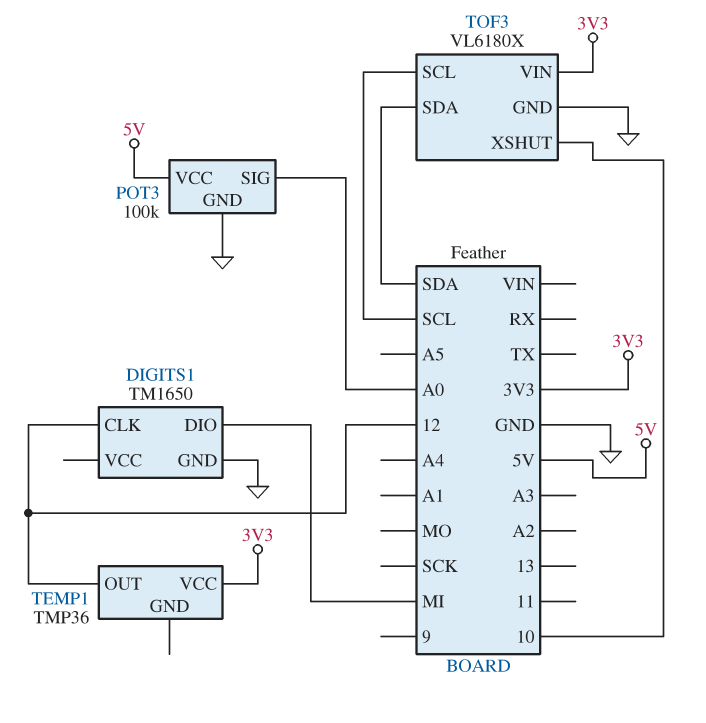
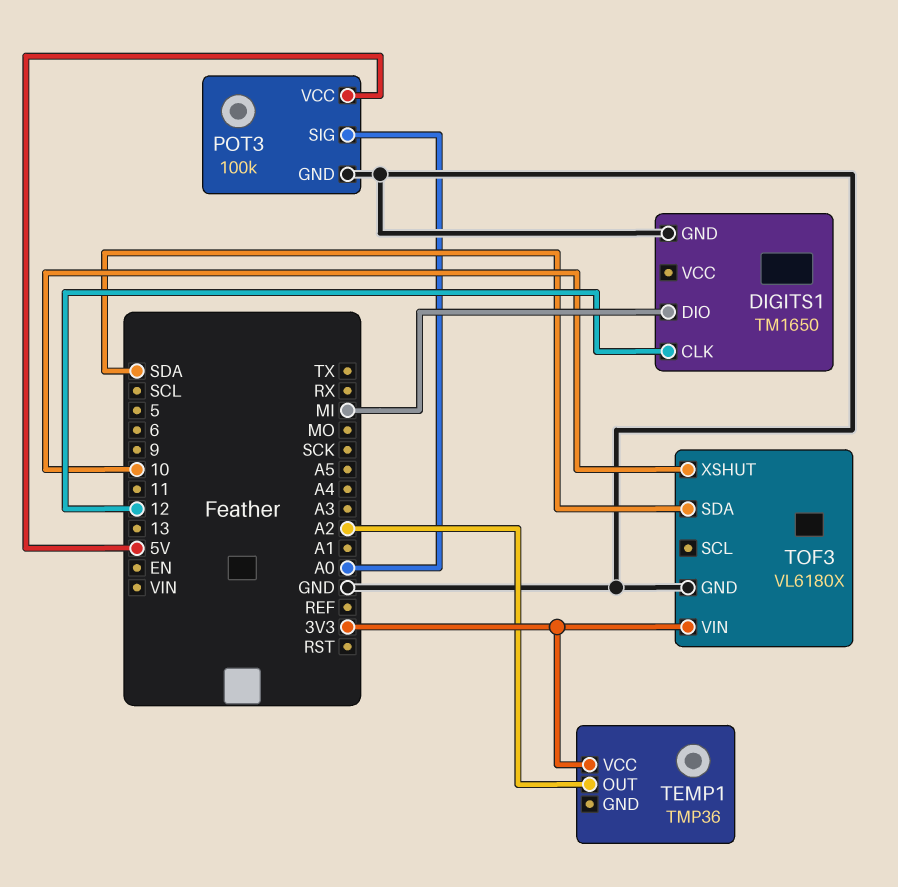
TEMP1 pin OUT: 12 -> A2
TOF3 pin SCL: SCL -> none

